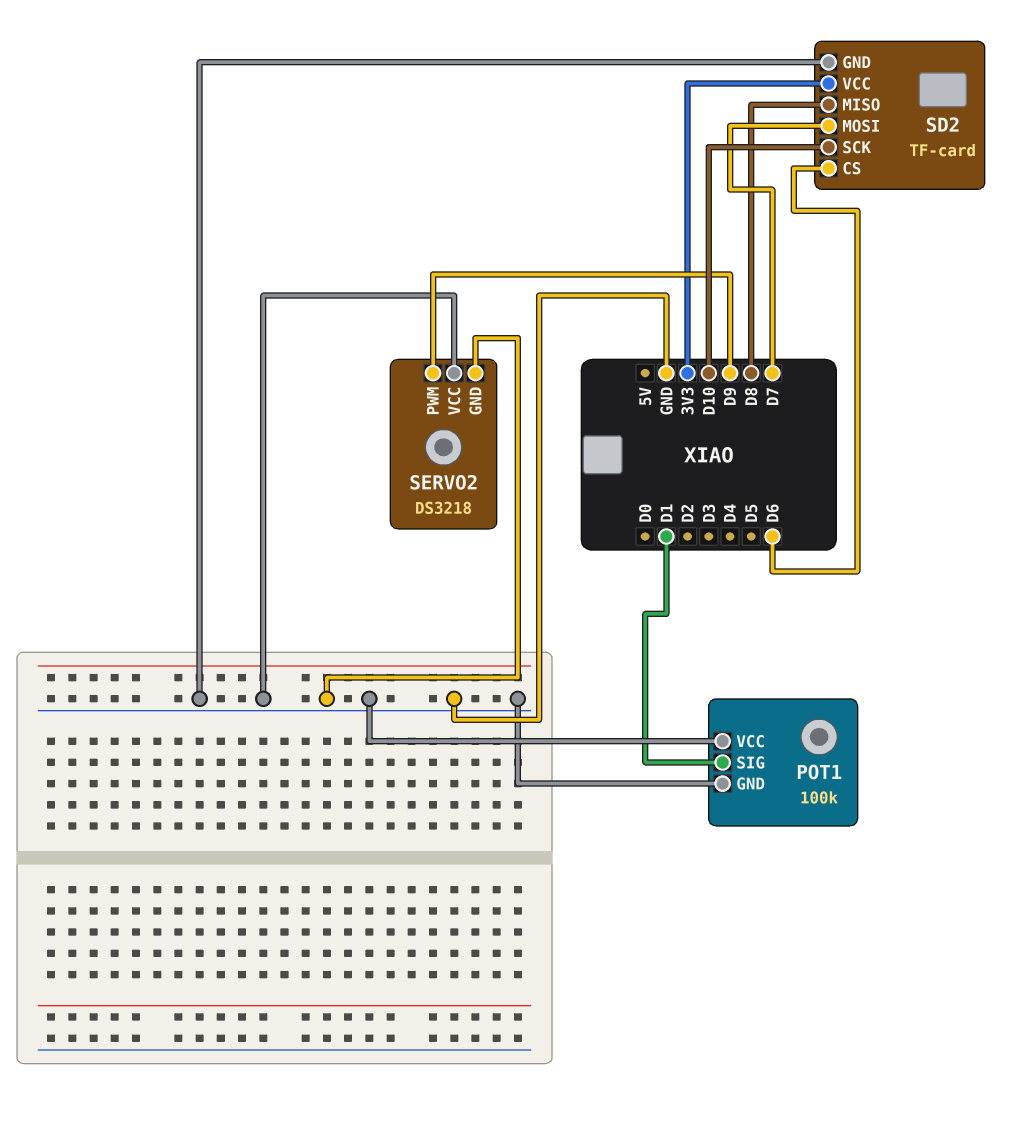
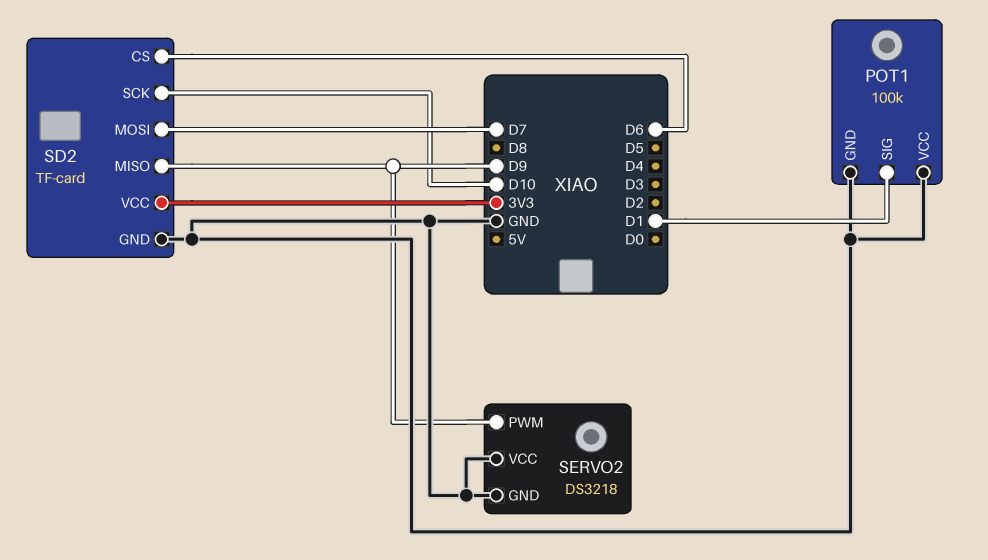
SD2 pin MISO: D8 -> D9

